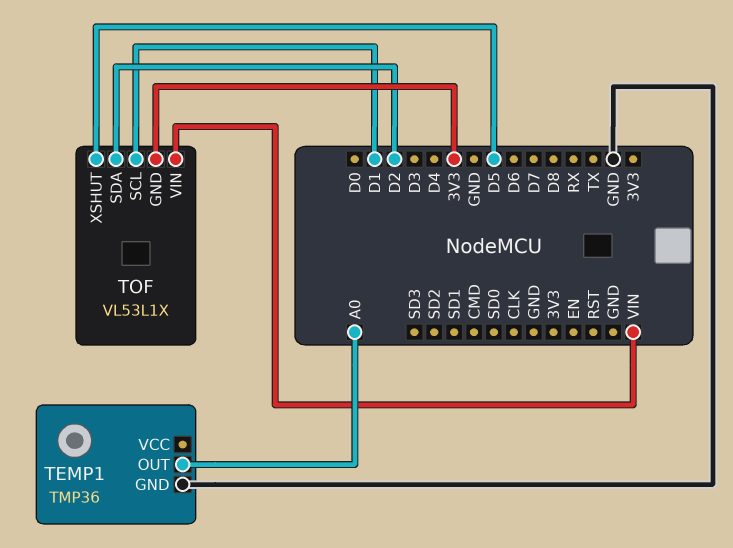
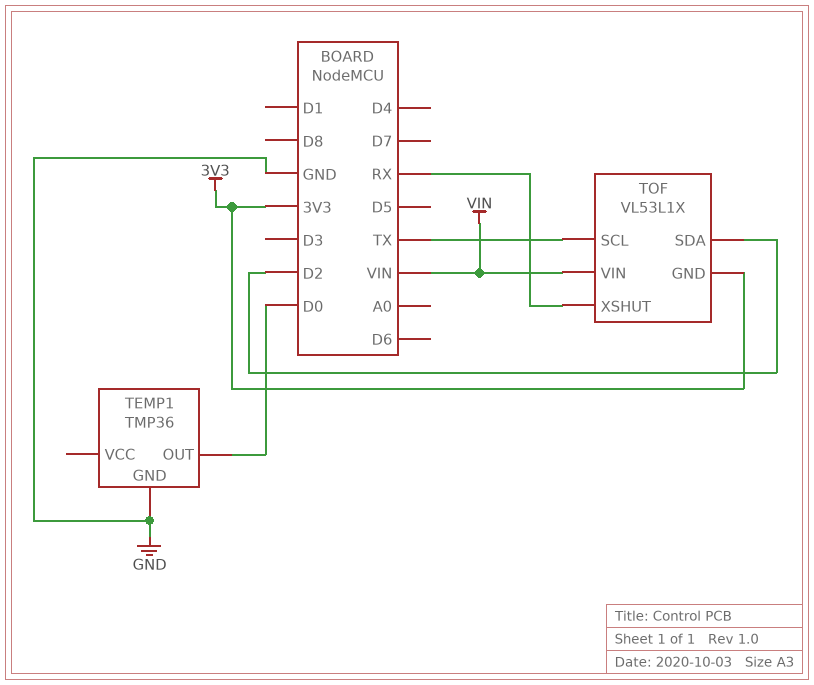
TEMP1 pin OUT: A0 -> D0
TOF pin SCL: D1 -> TX
TOF pin XSHUT: D5 -> RX

